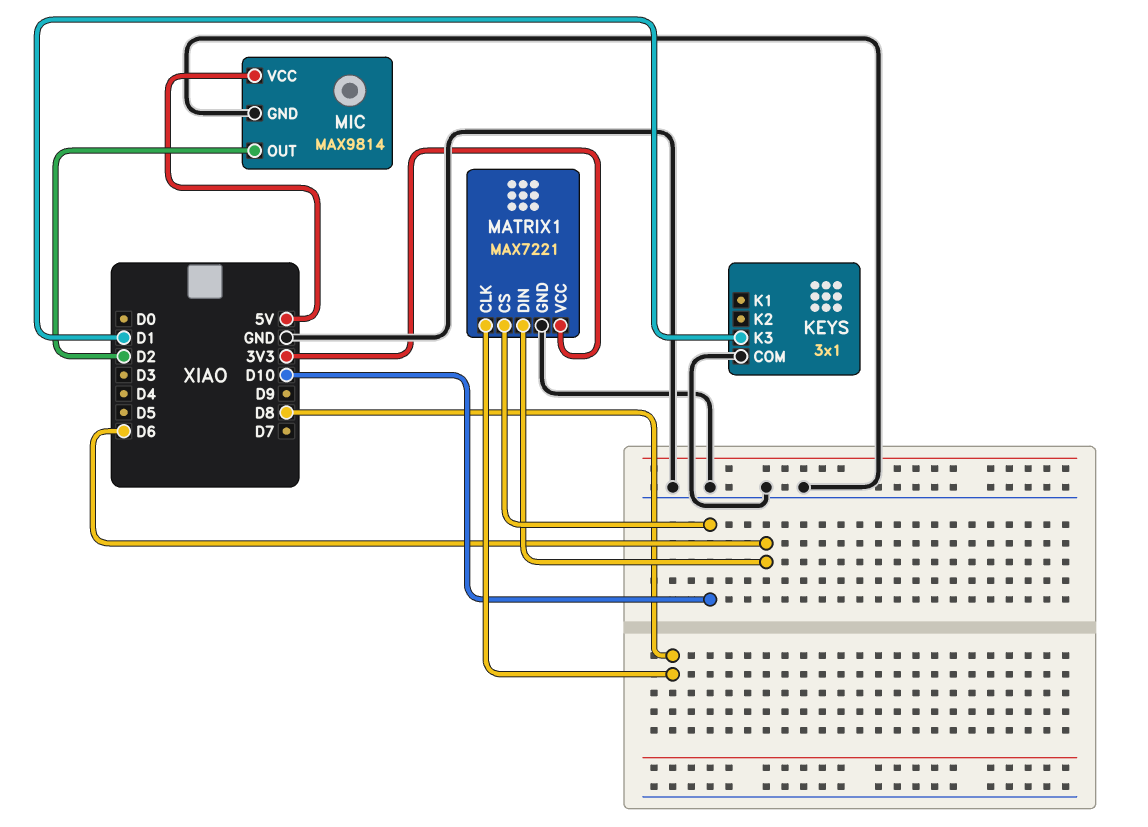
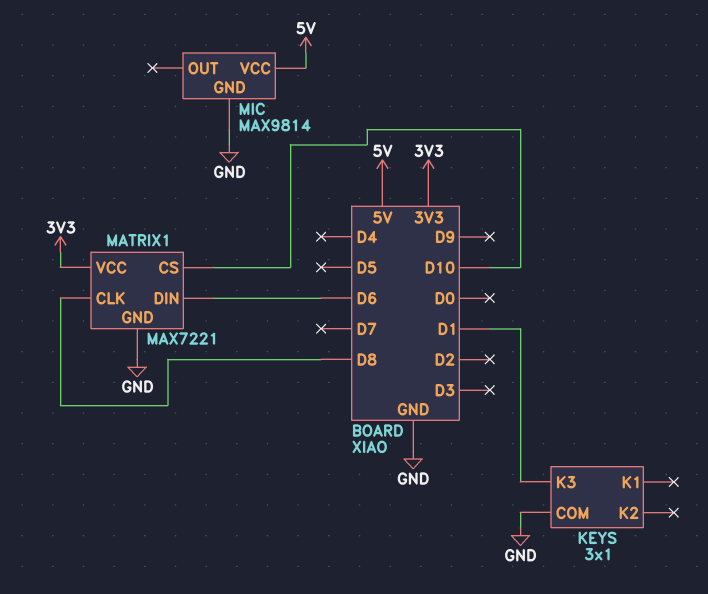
MIC pin OUT: D2 -> none

